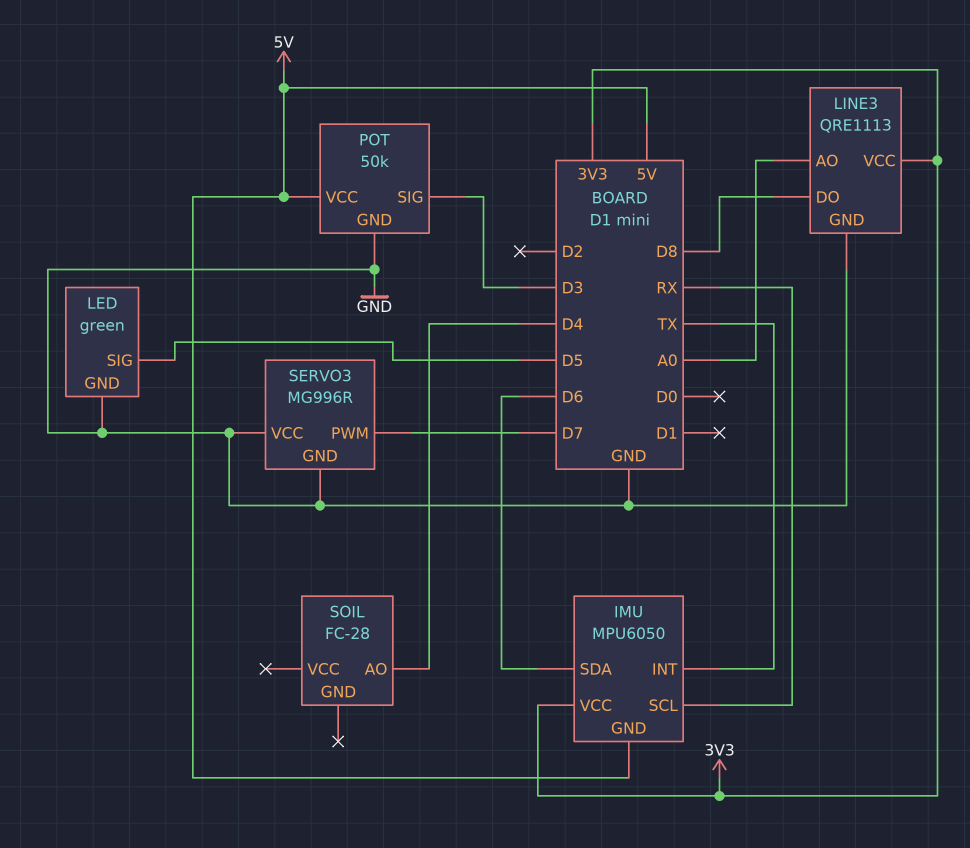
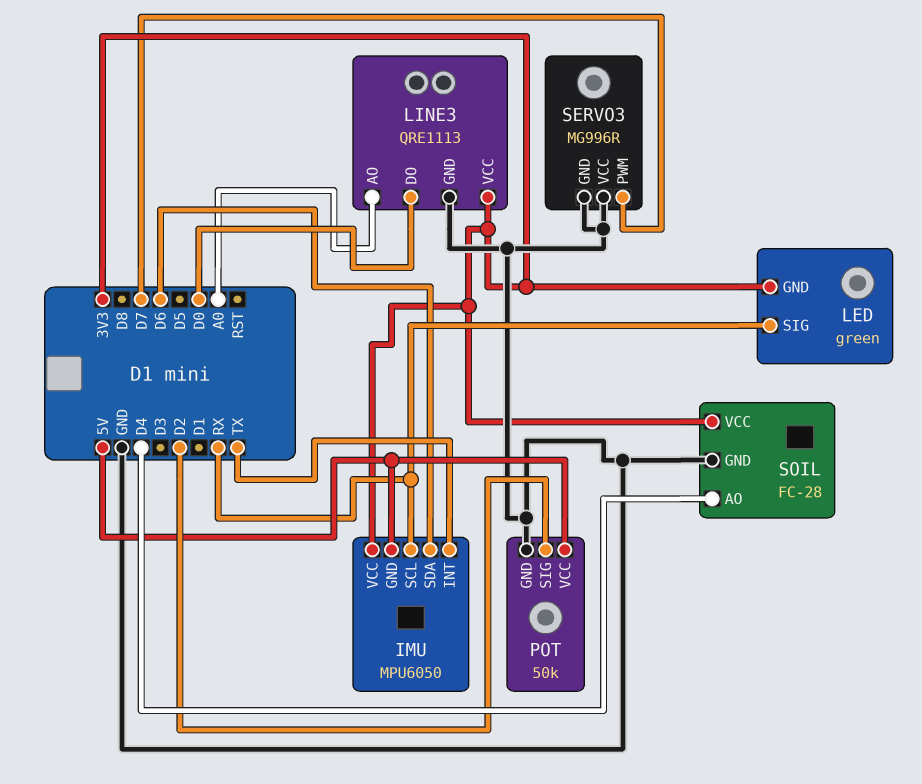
LED pin GND: GND -> 3V3
LED pin SIG: D5 -> RX
LINE3 pin DO: D8 -> D0
POT pin SIG: D3 -> D2
SOIL pin GND: none -> GND
SOIL pin VCC: none -> 3V3

